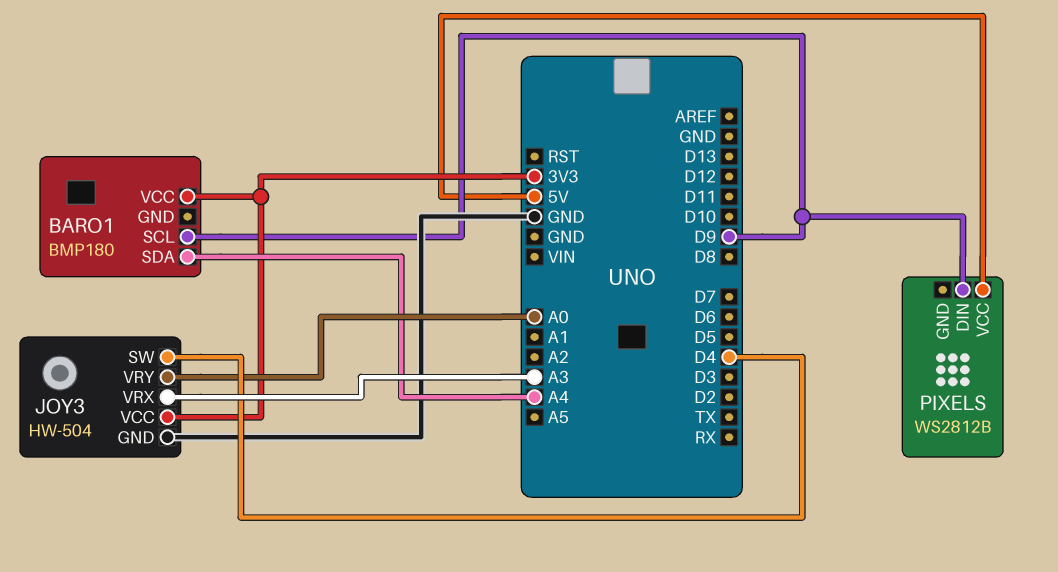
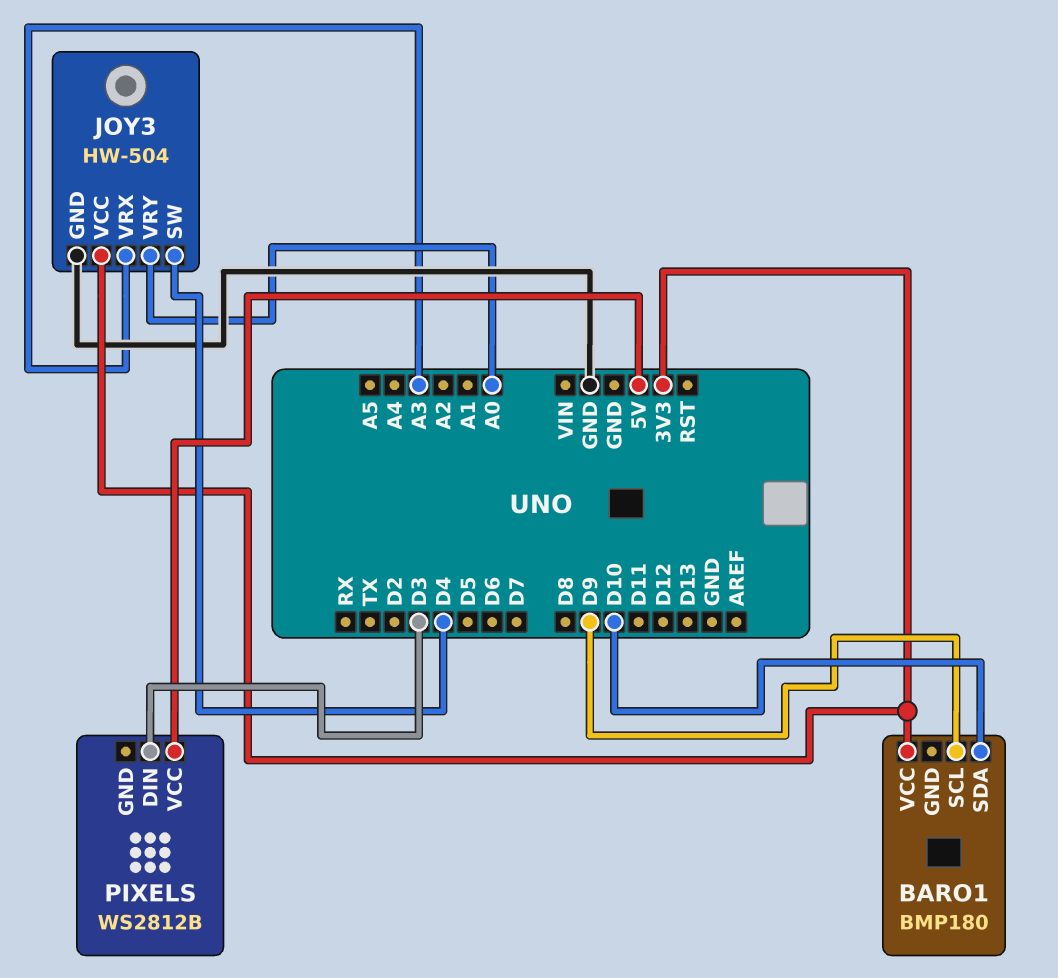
BARO1 pin SDA: A4 -> D10
PIXELS pin DIN: D9 -> D3

